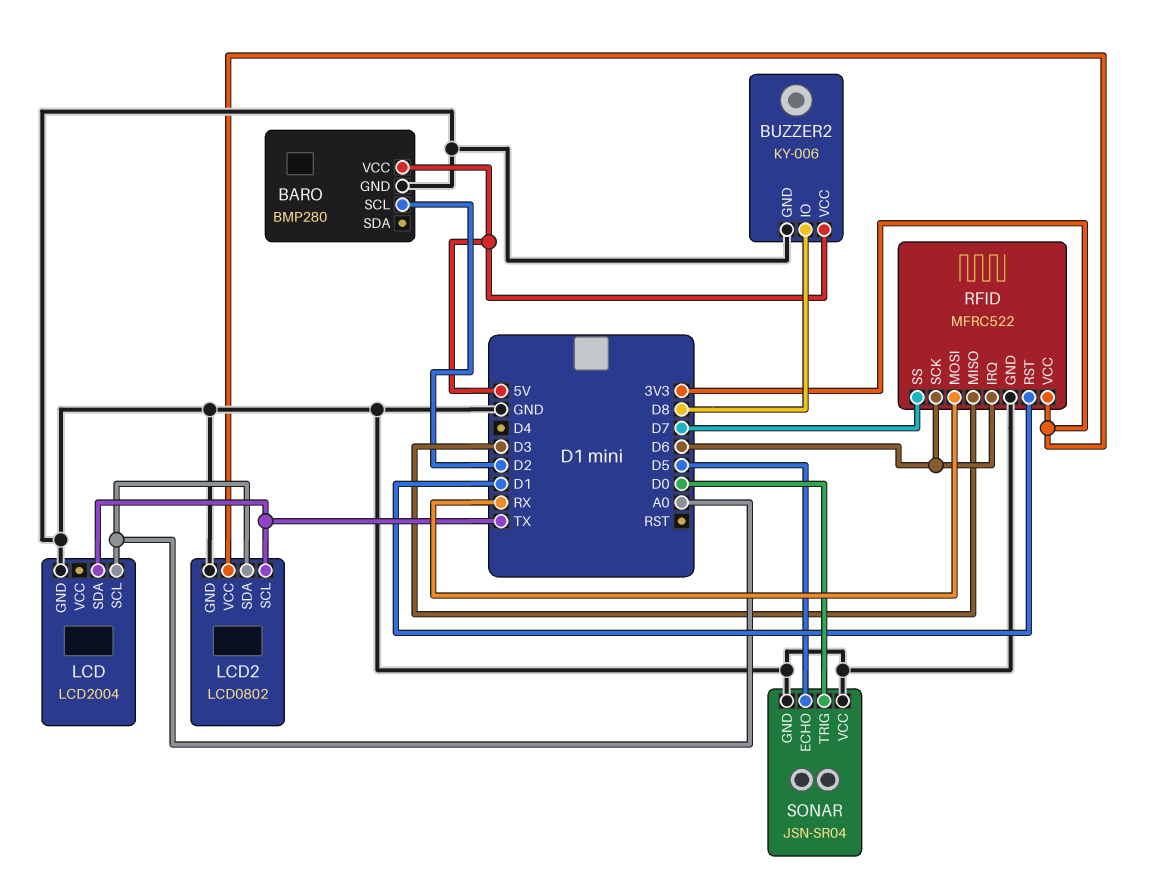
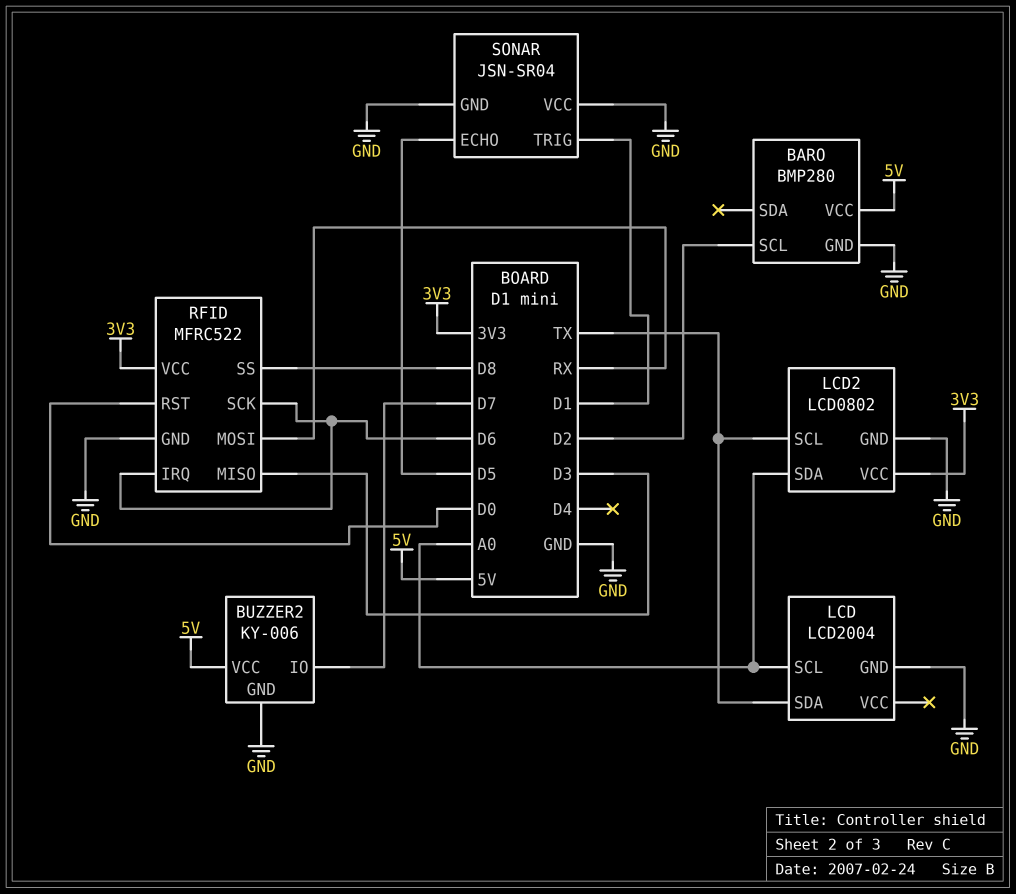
BUZZER2 pin IO: D8 -> D7
RFID pin RST: D1 -> D0
RFID pin SS: D7 -> D8
SONAR pin TRIG: D0 -> D1

